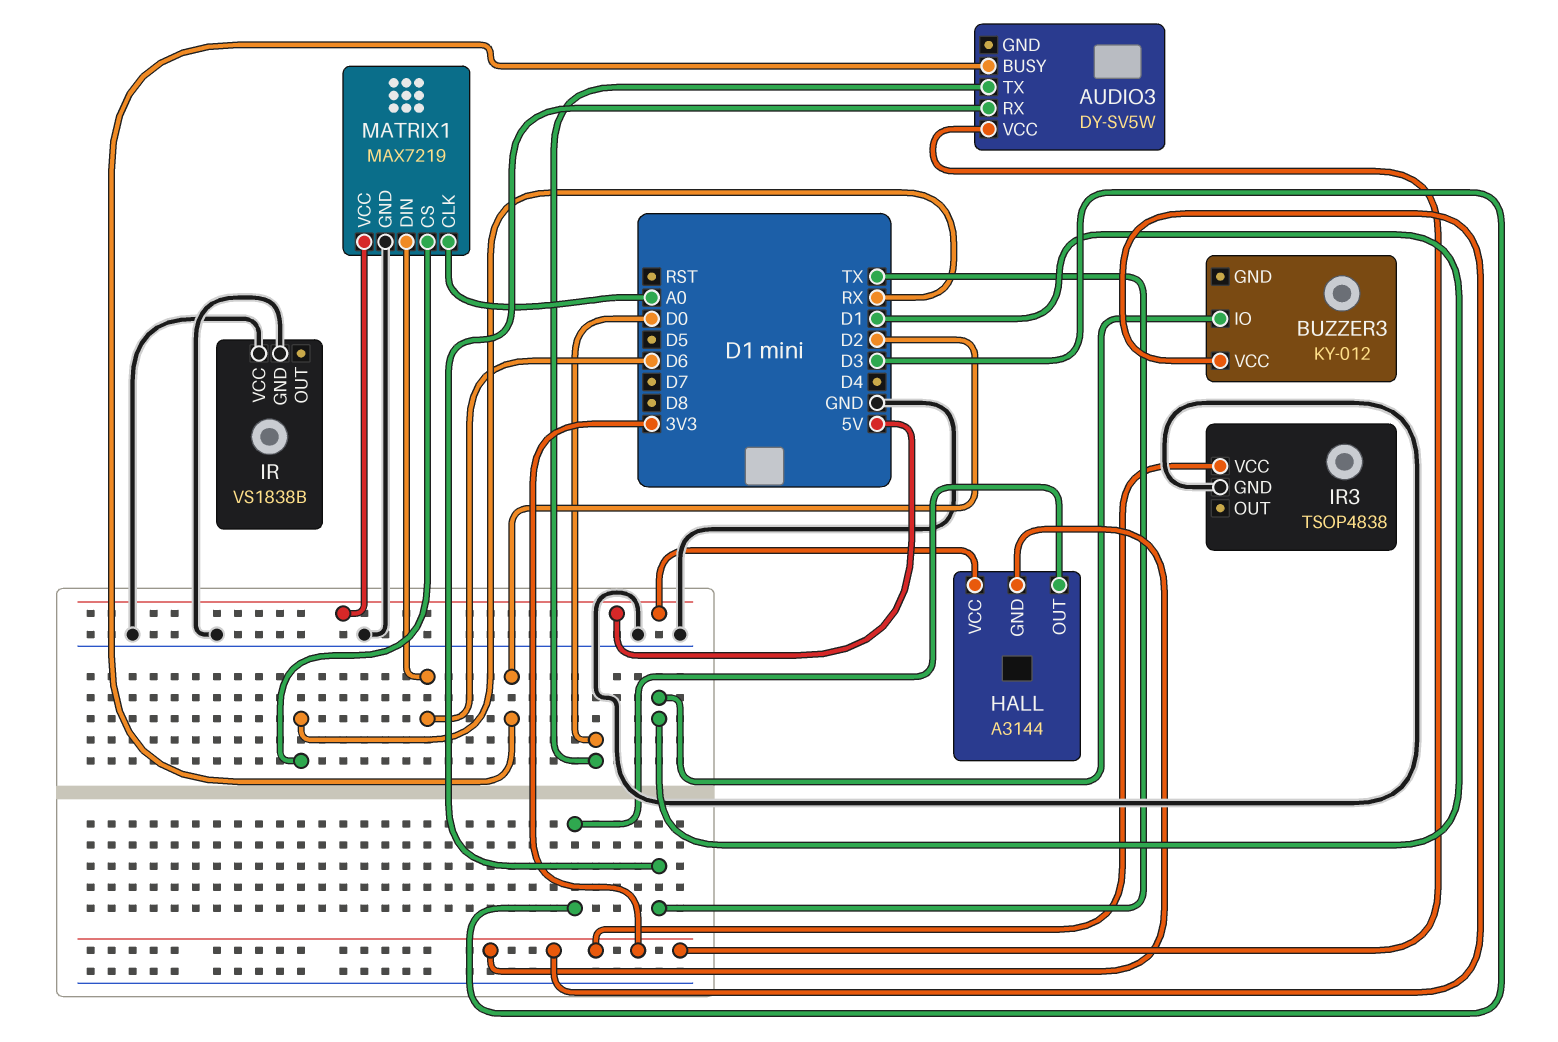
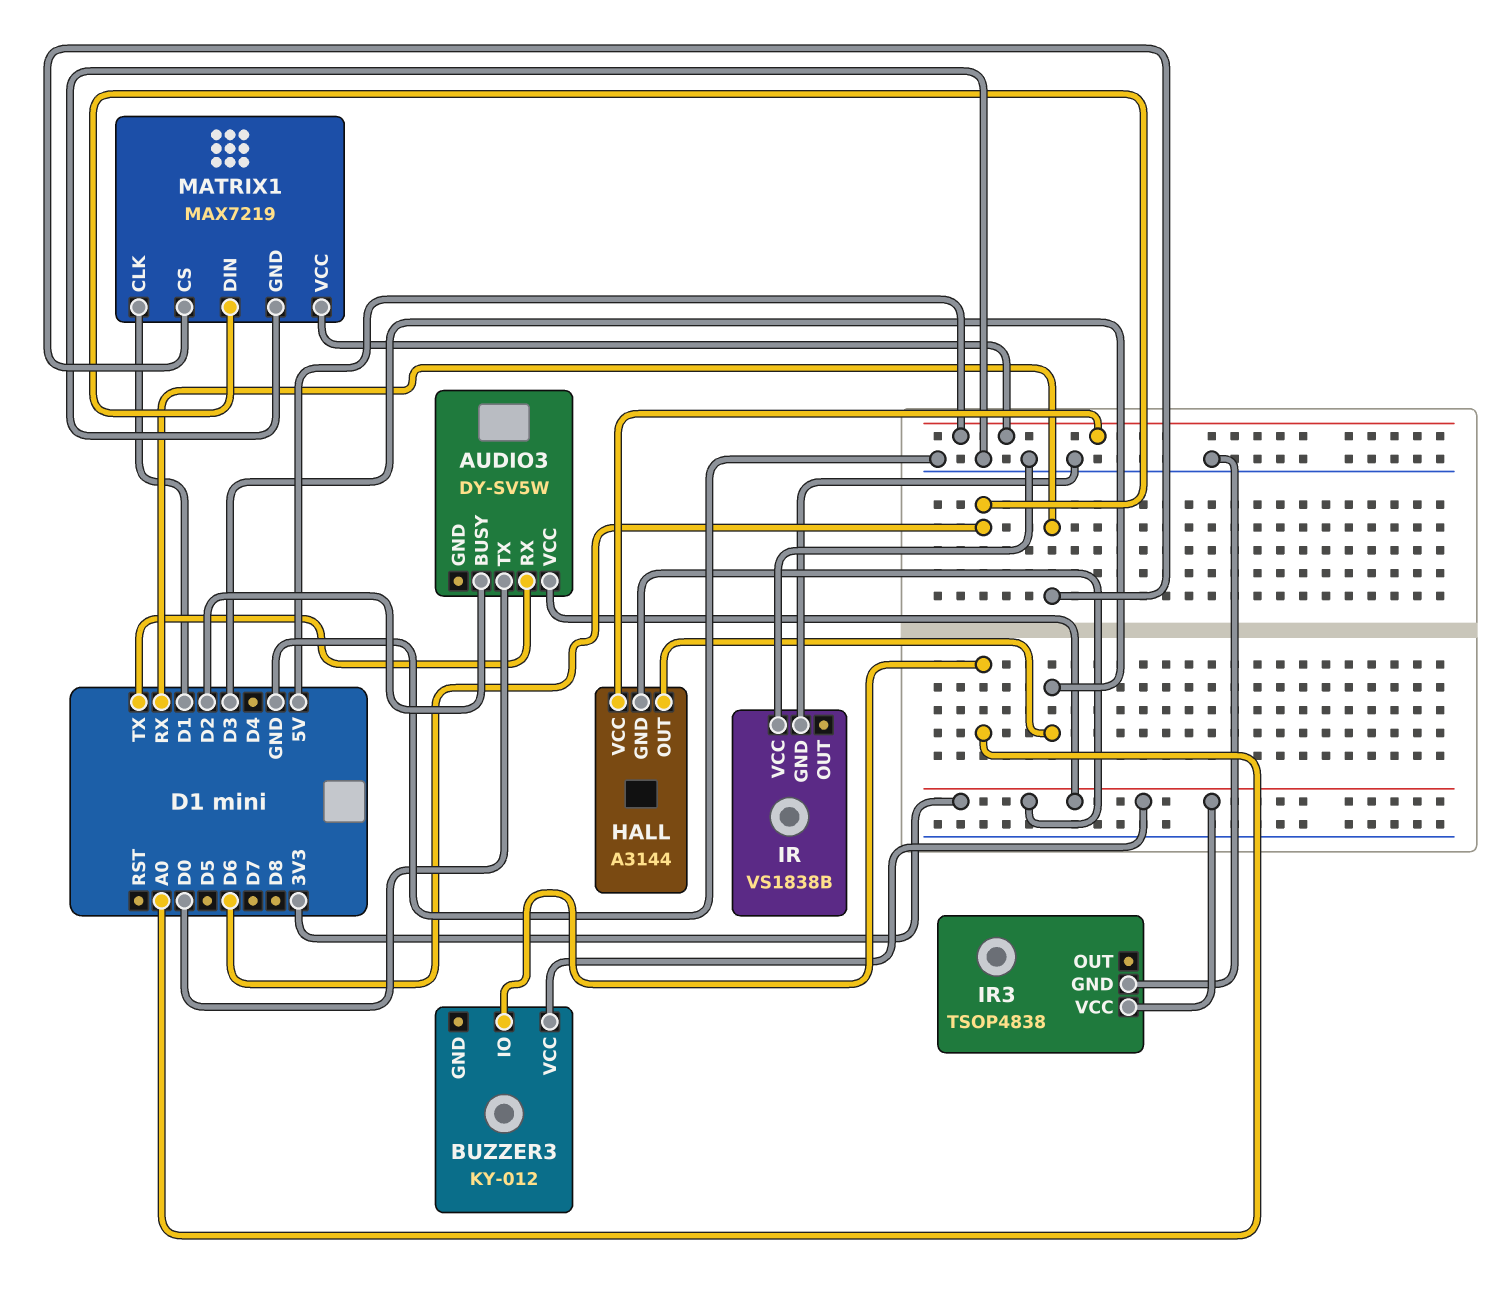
BUZZER3 pin IO: D1 -> A0
MATRIX1 pin CLK: A0 -> D1

